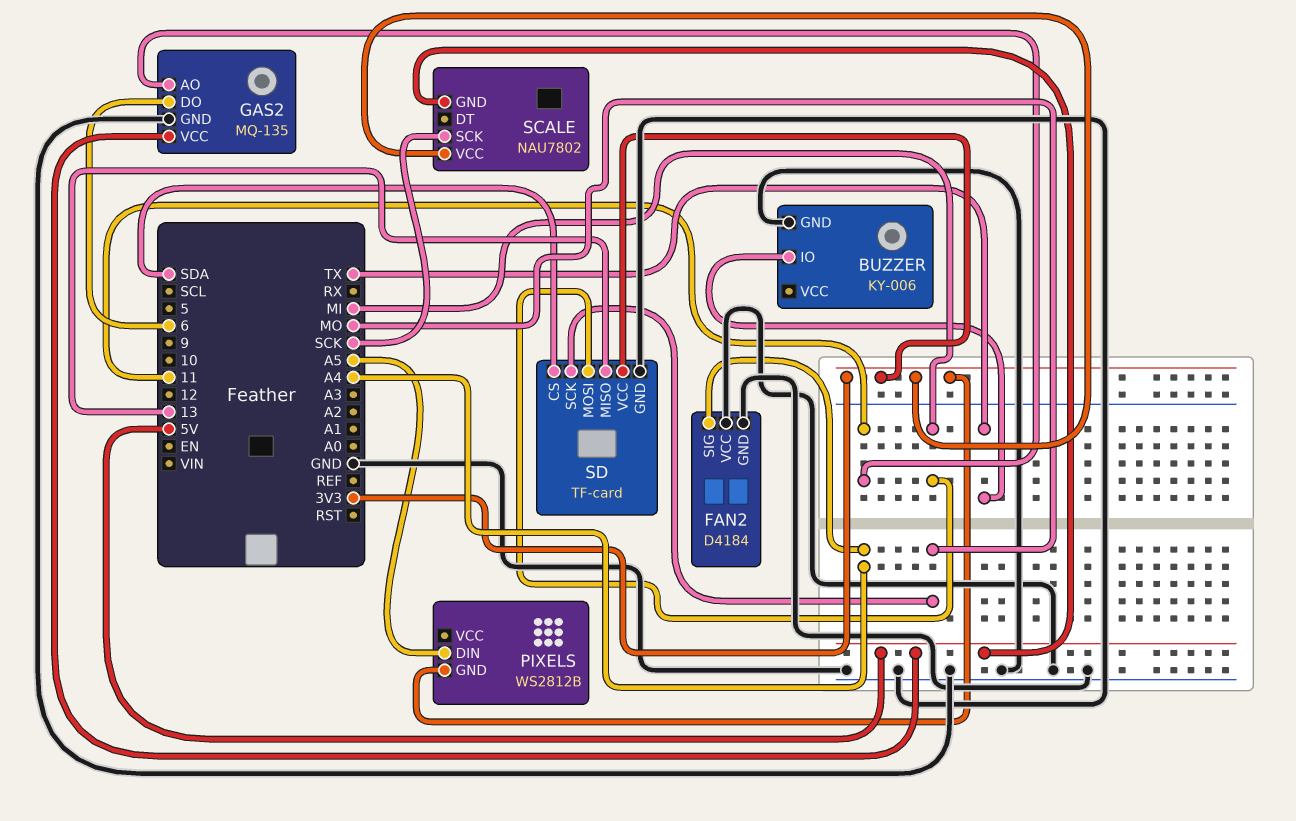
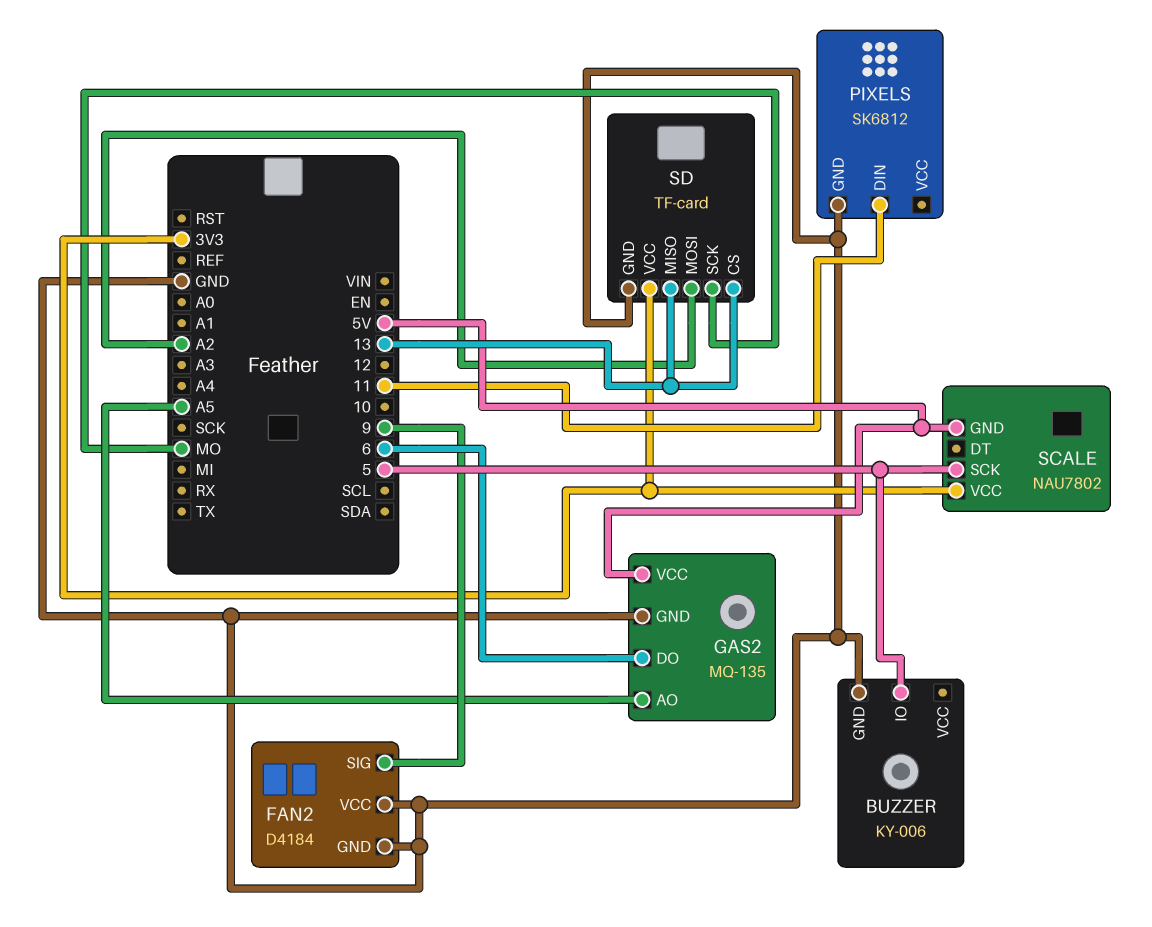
BUZZER pin IO: TX -> 5
FAN2 pin SIG: A4 -> 9
GAS2 pin AO: 11 -> A5
PIXELS: WS2812B -> SK6812
PIXELS pin DIN: A5 -> 11
PIXELS pin GND: 3V3 -> GND
SCALE pin SCK: SCK -> 5
SD pin CS: SDA -> 13
SD pin MOSI: MI -> A2

